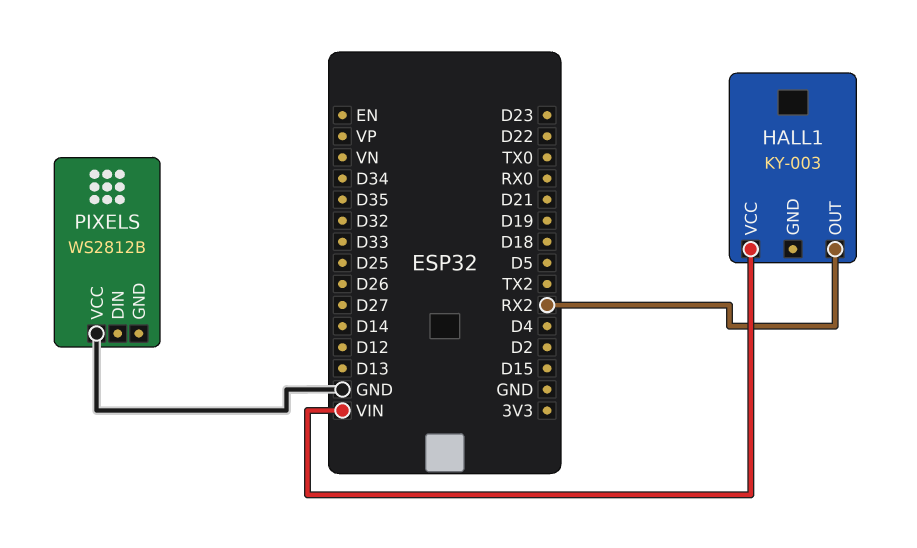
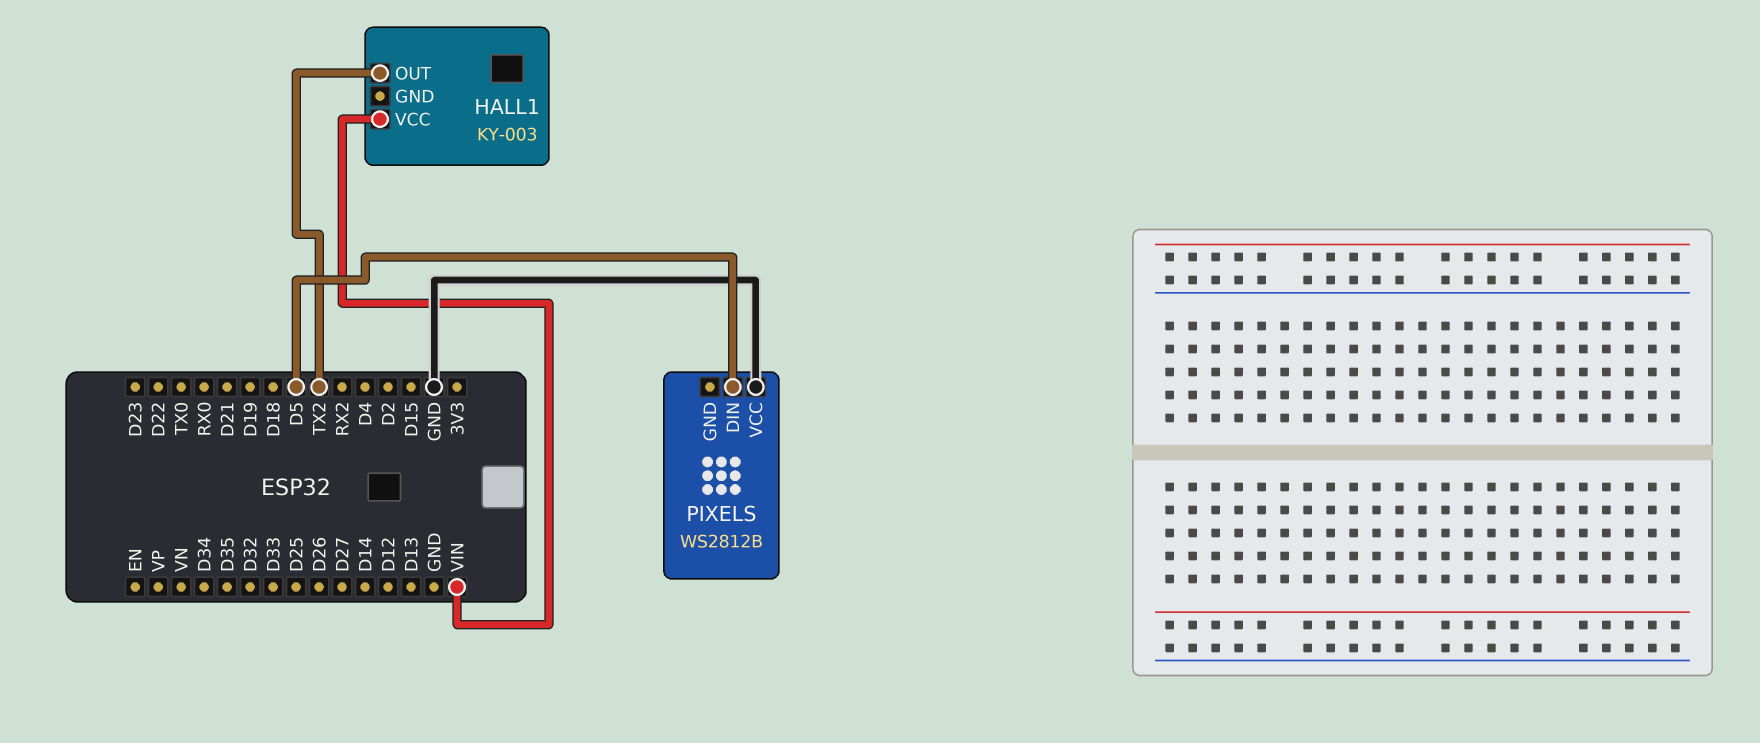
HALL1 pin OUT: RX2 -> TX2
PIXELS pin DIN: none -> D5

